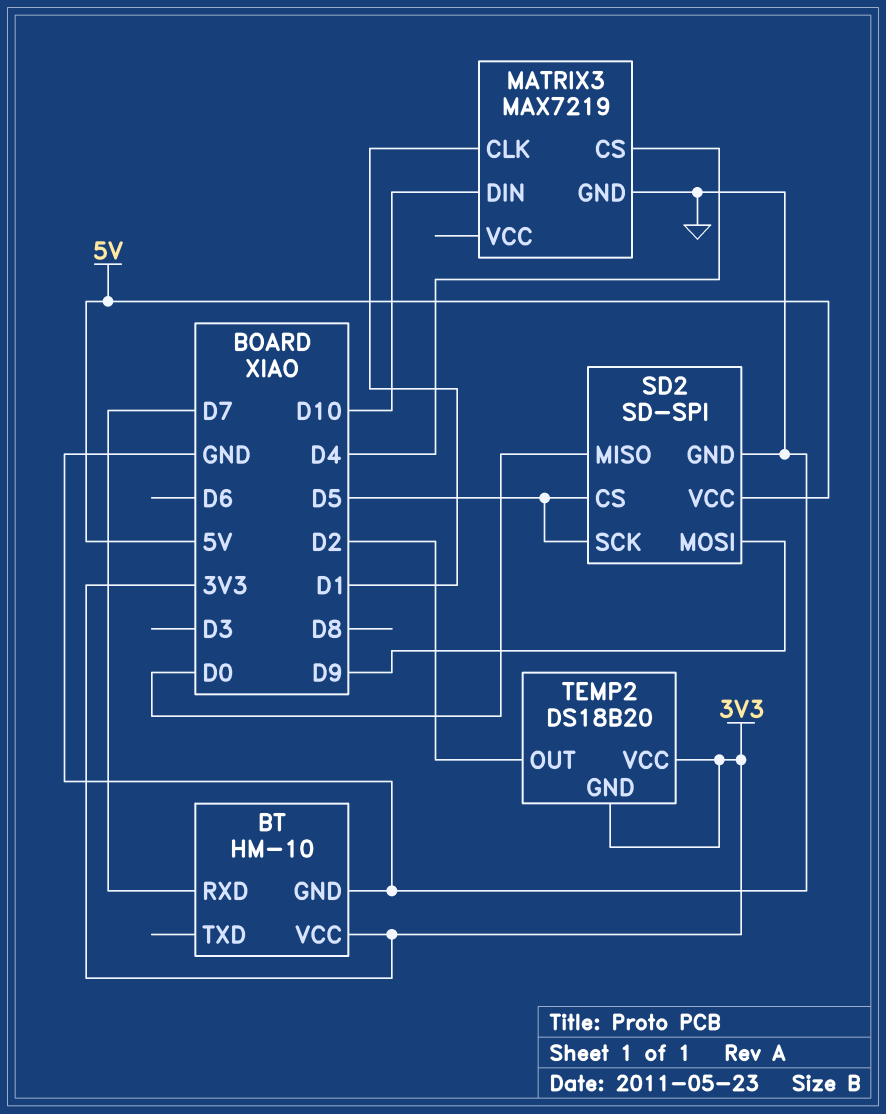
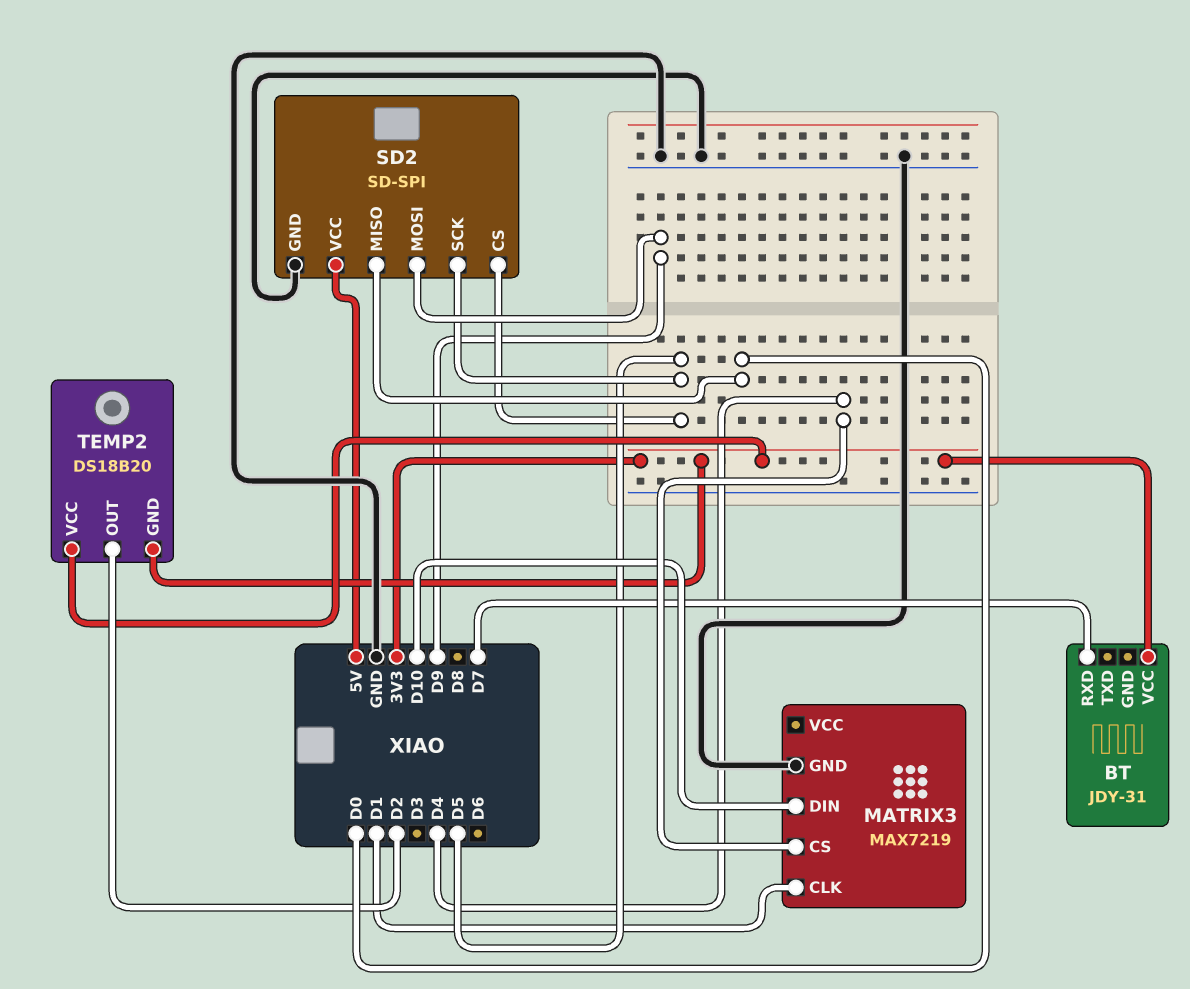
BT: HM-10 -> JDY-31
BT pin GND: GND -> none

